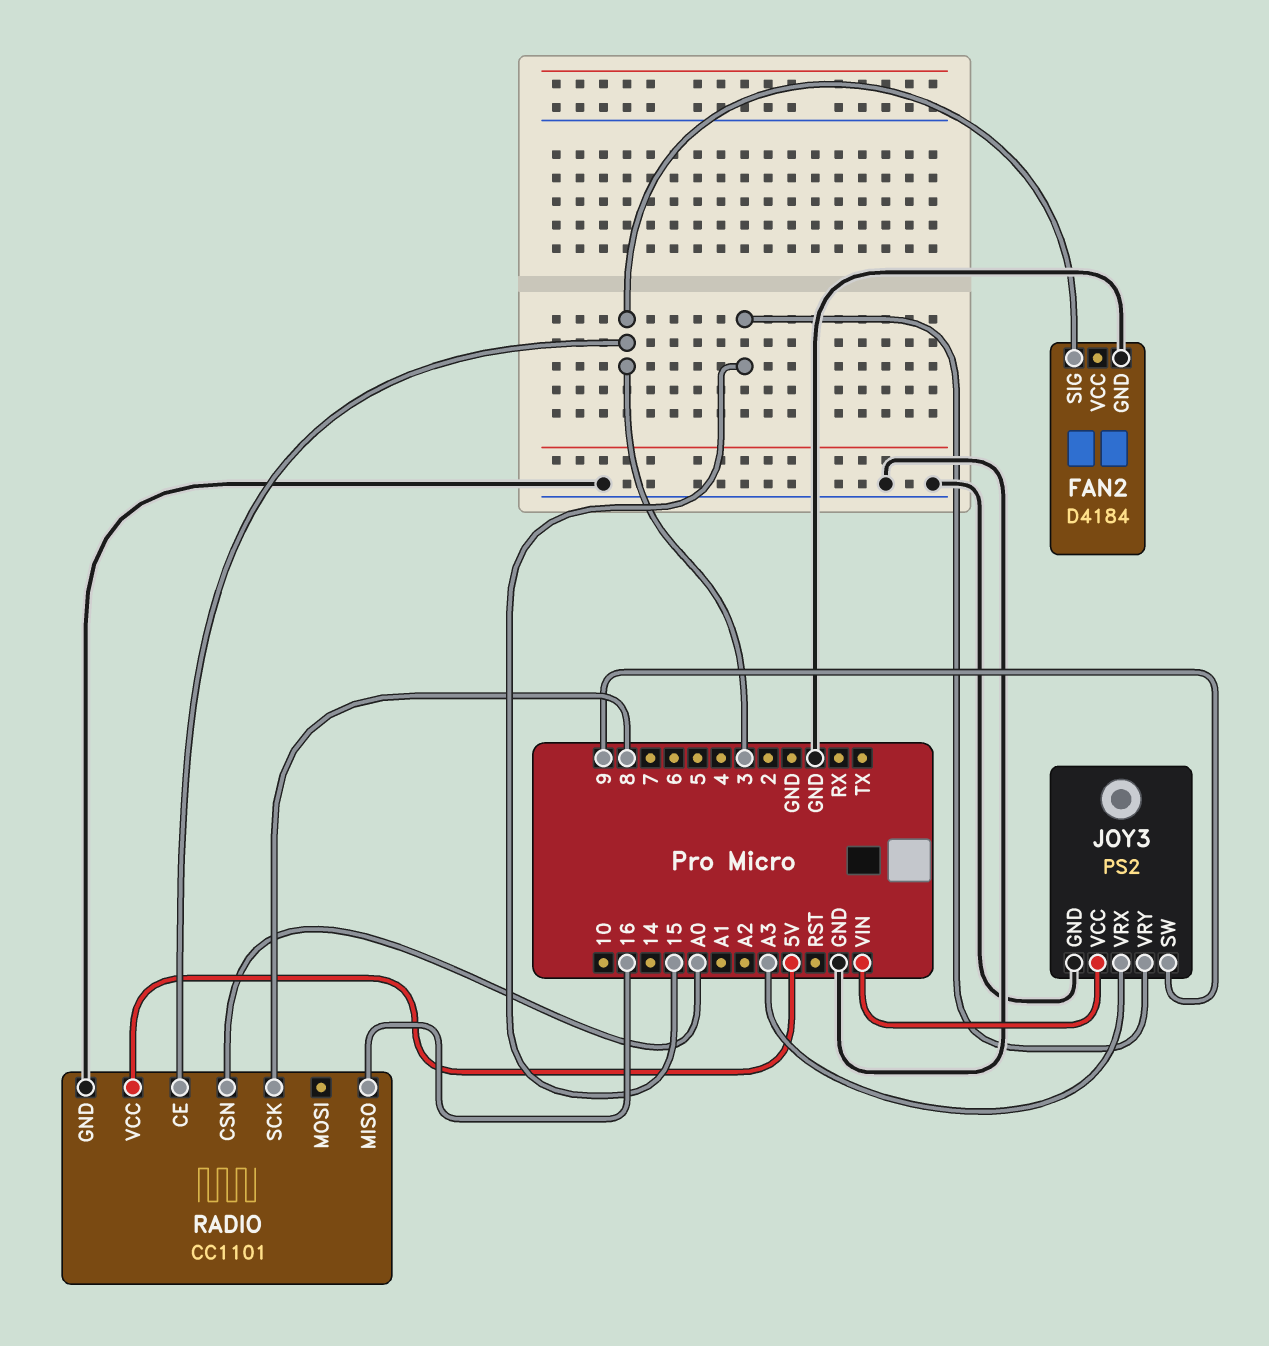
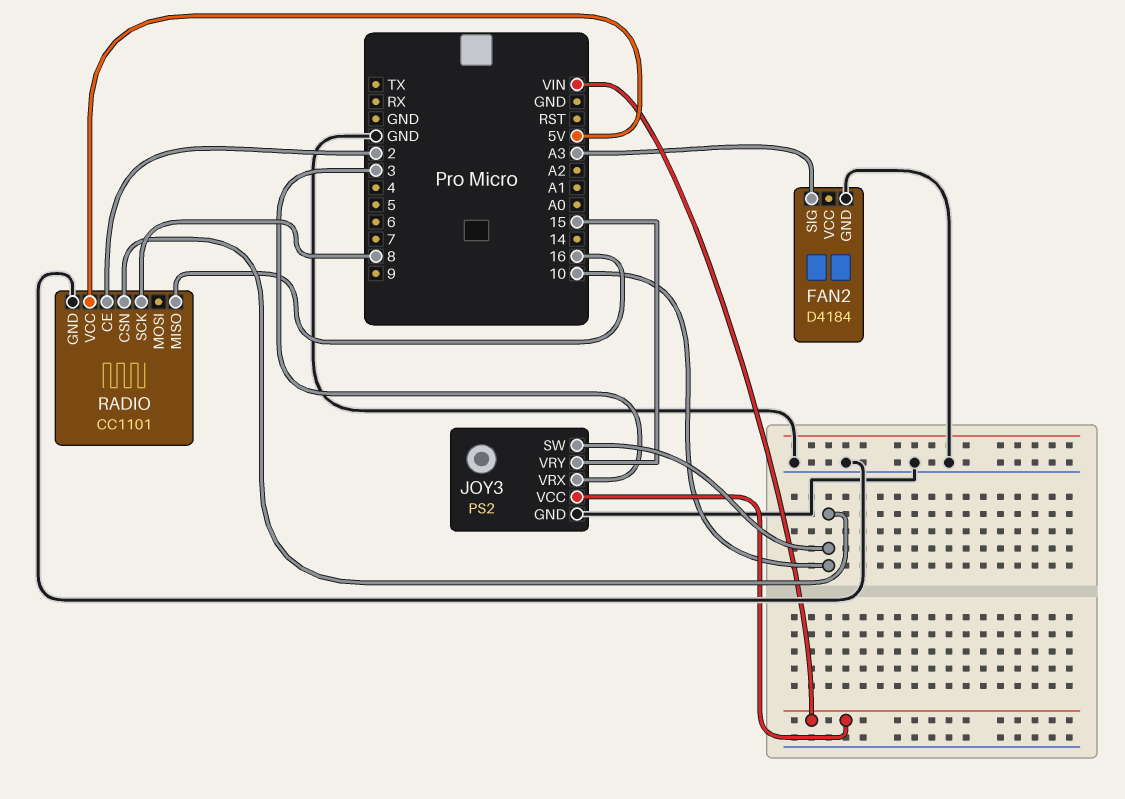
FAN2 pin SIG: 3 -> A3
JOY3 pin SW: 9 -> 10
JOY3 pin VRX: A3 -> 3
RADIO pin CE: 3 -> 2
RADIO pin CSN: A0 -> 10

